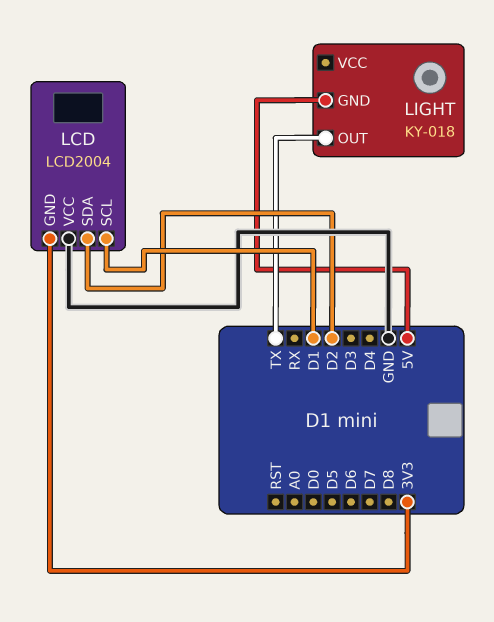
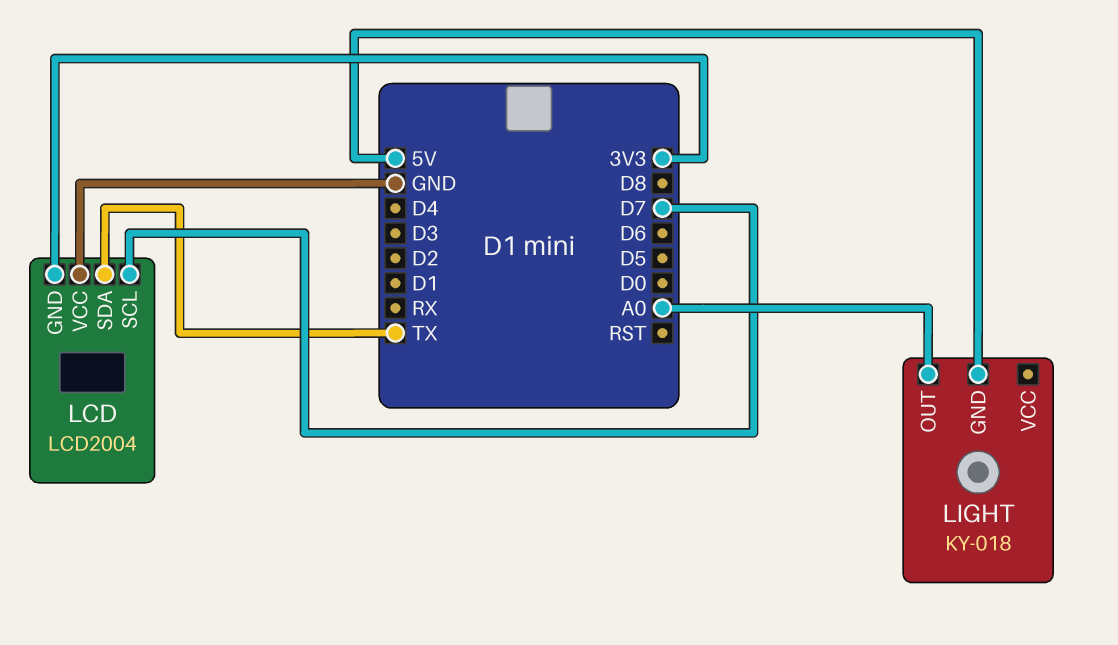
LCD pin SCL: D1 -> D7
LCD pin SDA: D2 -> TX
LIGHT pin OUT: TX -> A0

